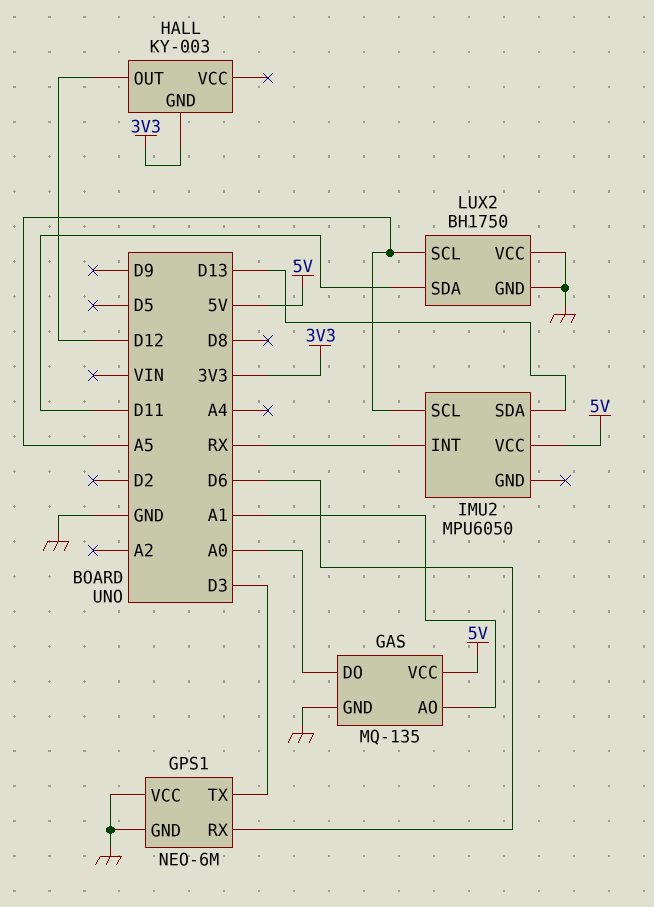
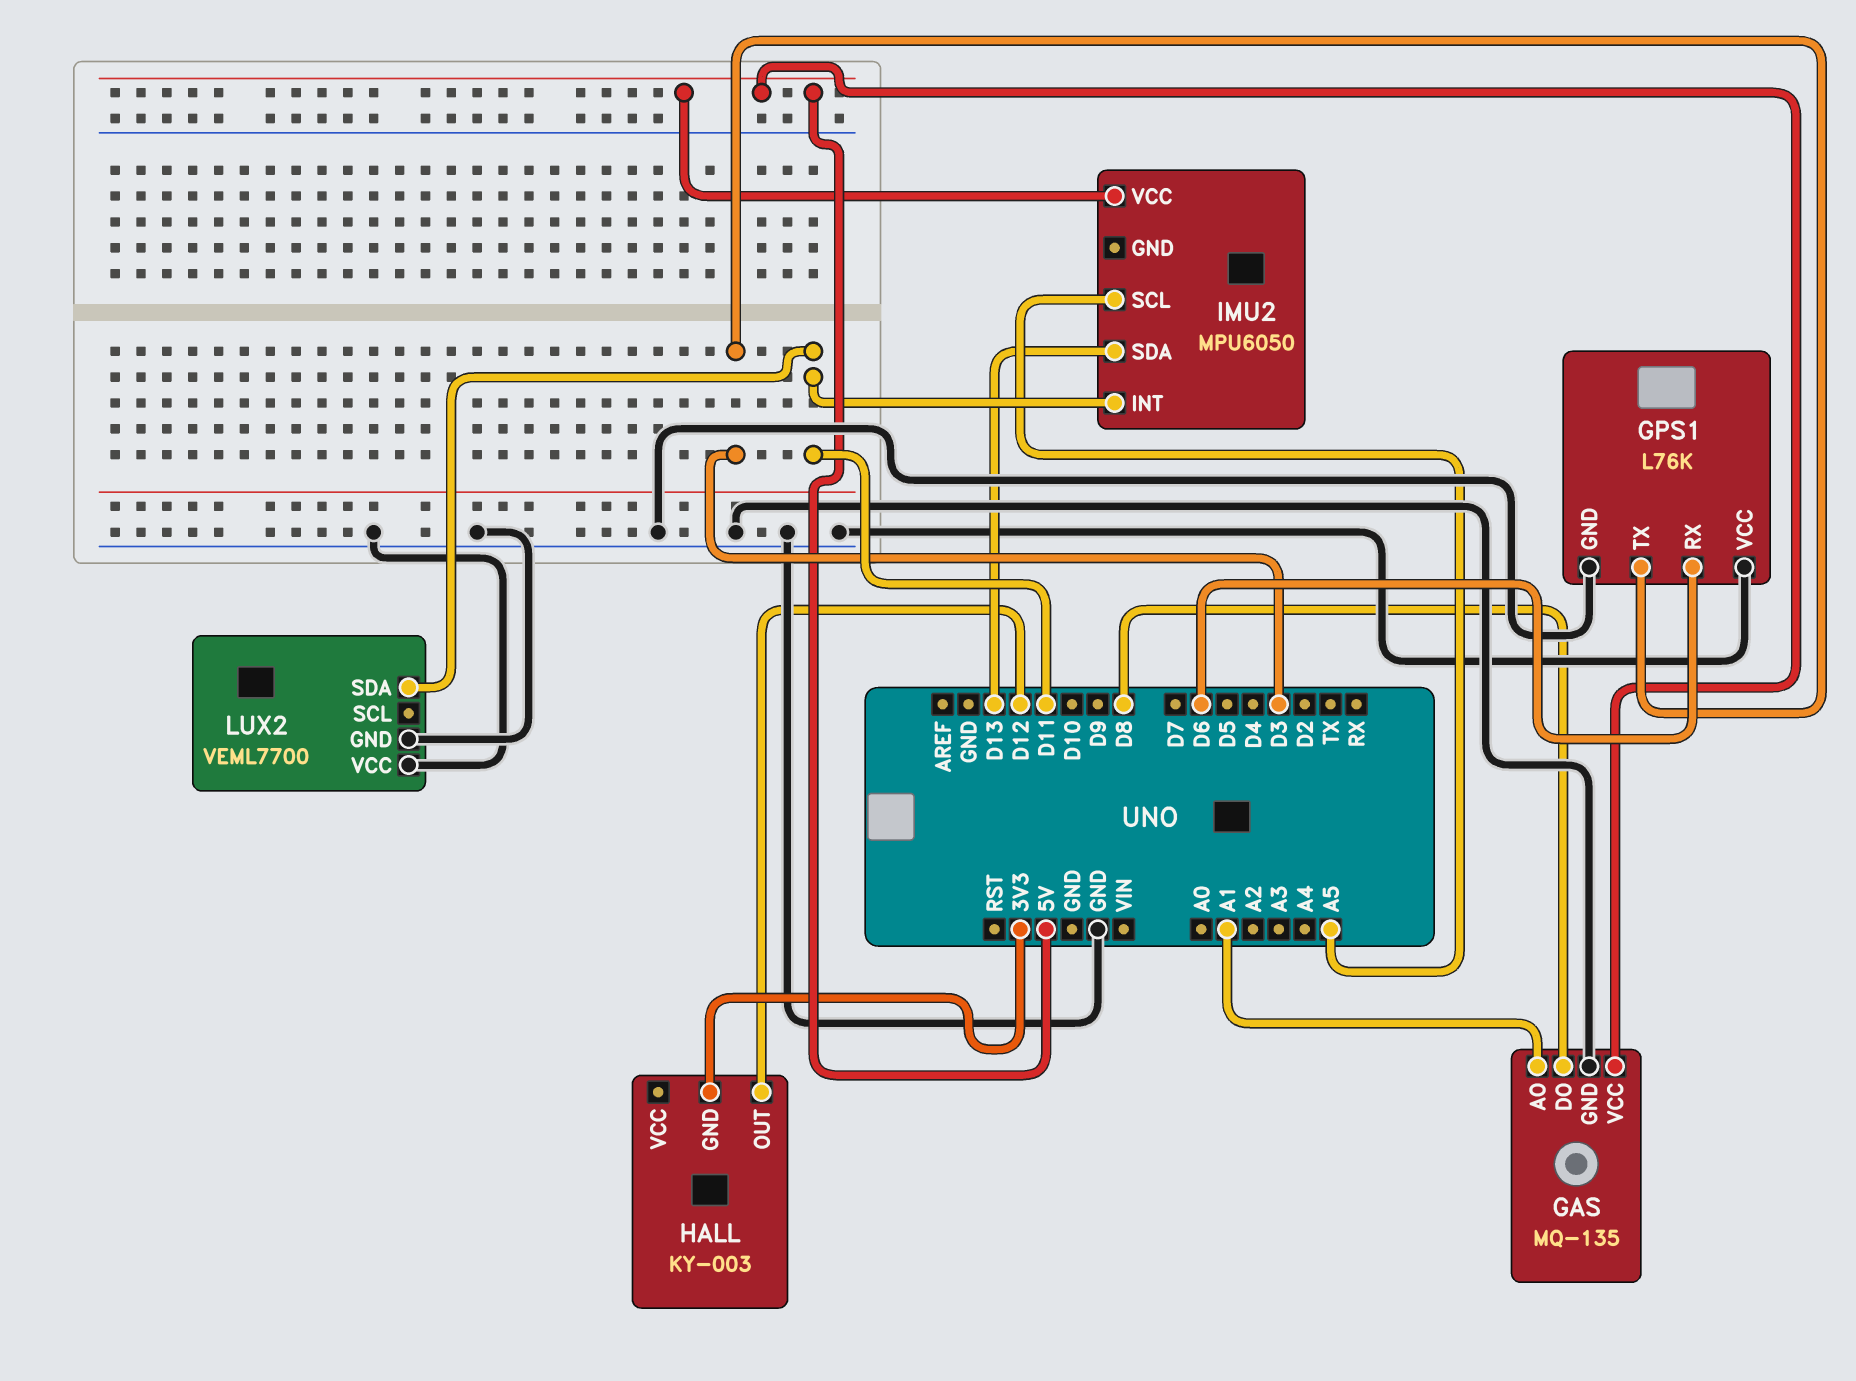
GAS pin DO: A0 -> D8
GPS1: NEO-6M -> L76K
IMU2 pin INT: RX -> D11
LUX2: BH1750 -> VEML7700
LUX2 pin SCL: A5 -> none

